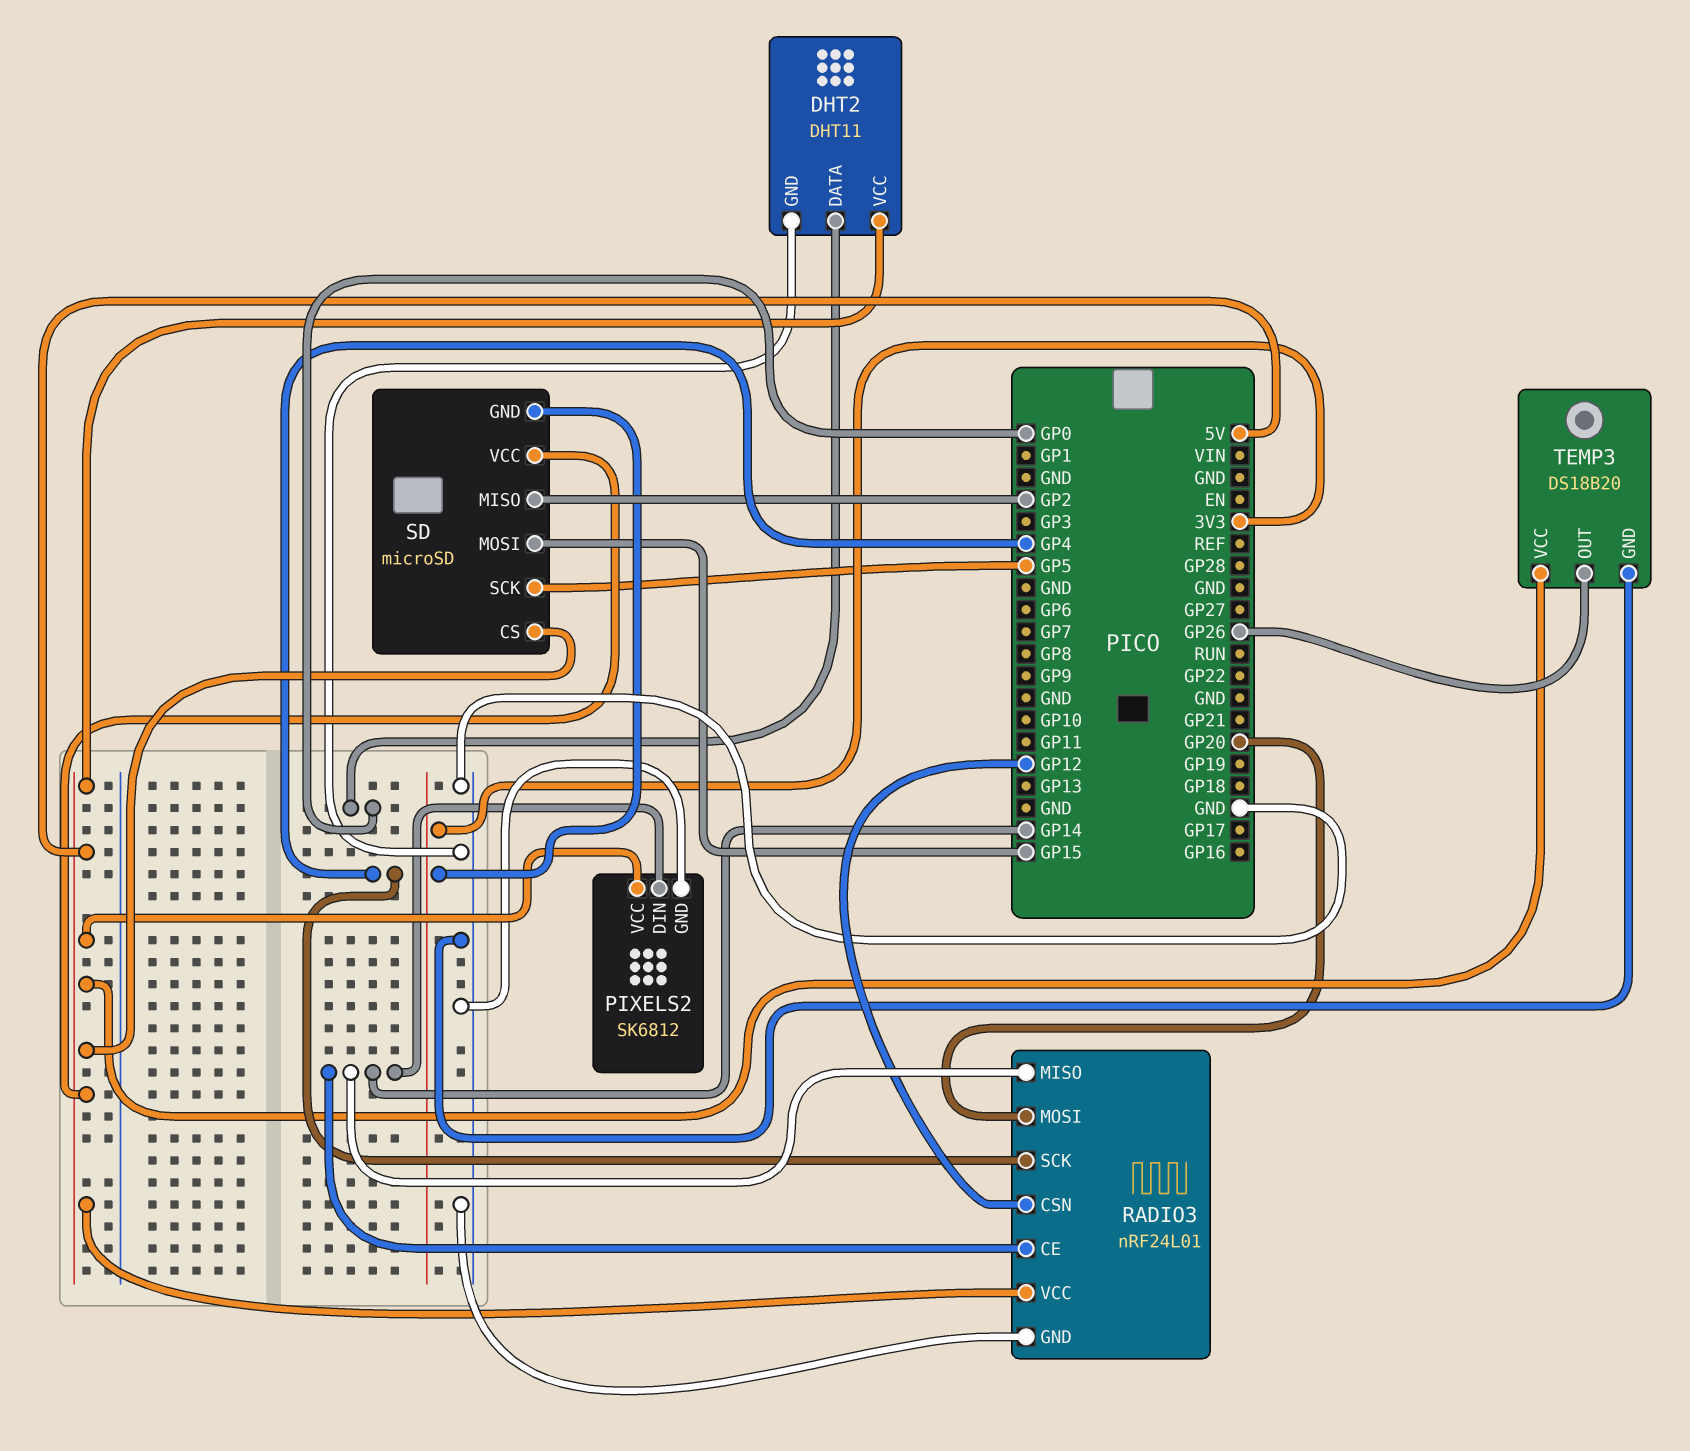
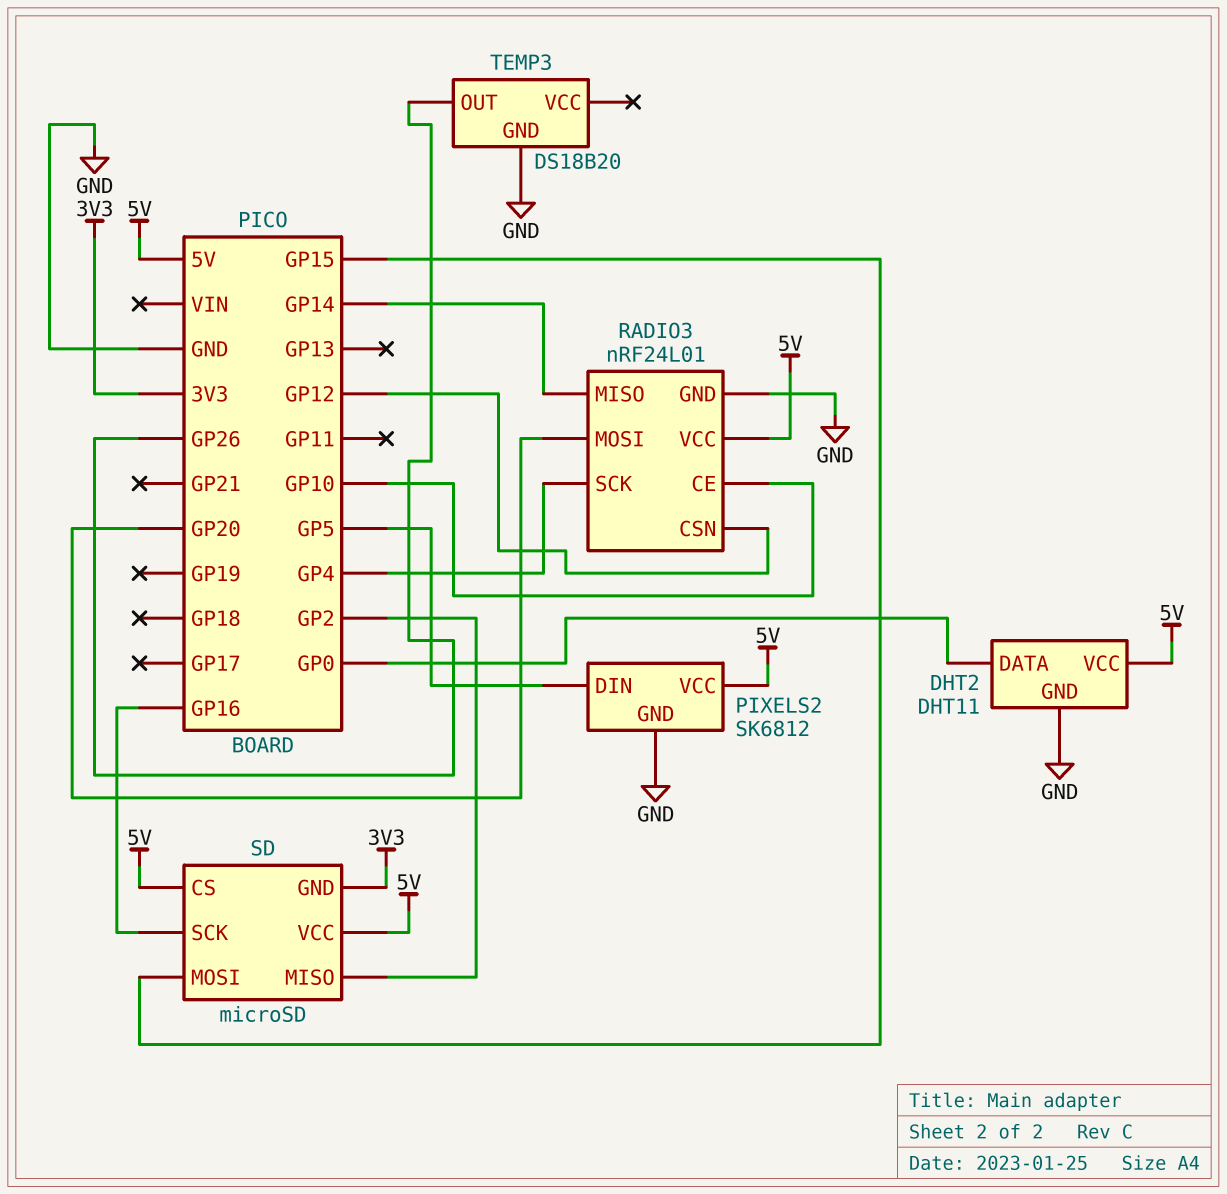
PIXELS2 pin DIN: GP14 -> GP5
RADIO3 pin CE: GP14 -> GP10
SD pin SCK: GP5 -> GP16
TEMP3 pin VCC: 5V -> none

